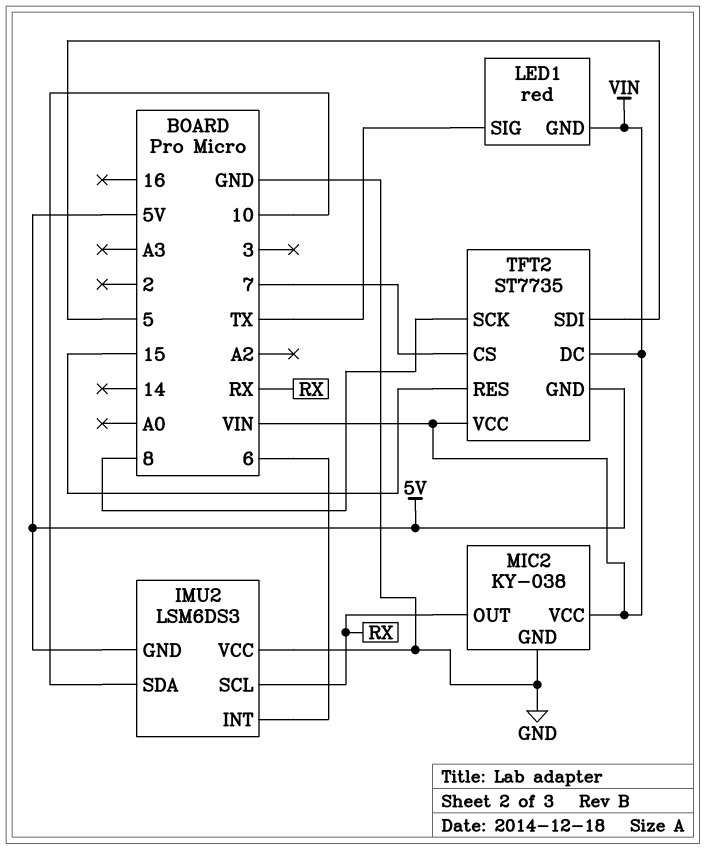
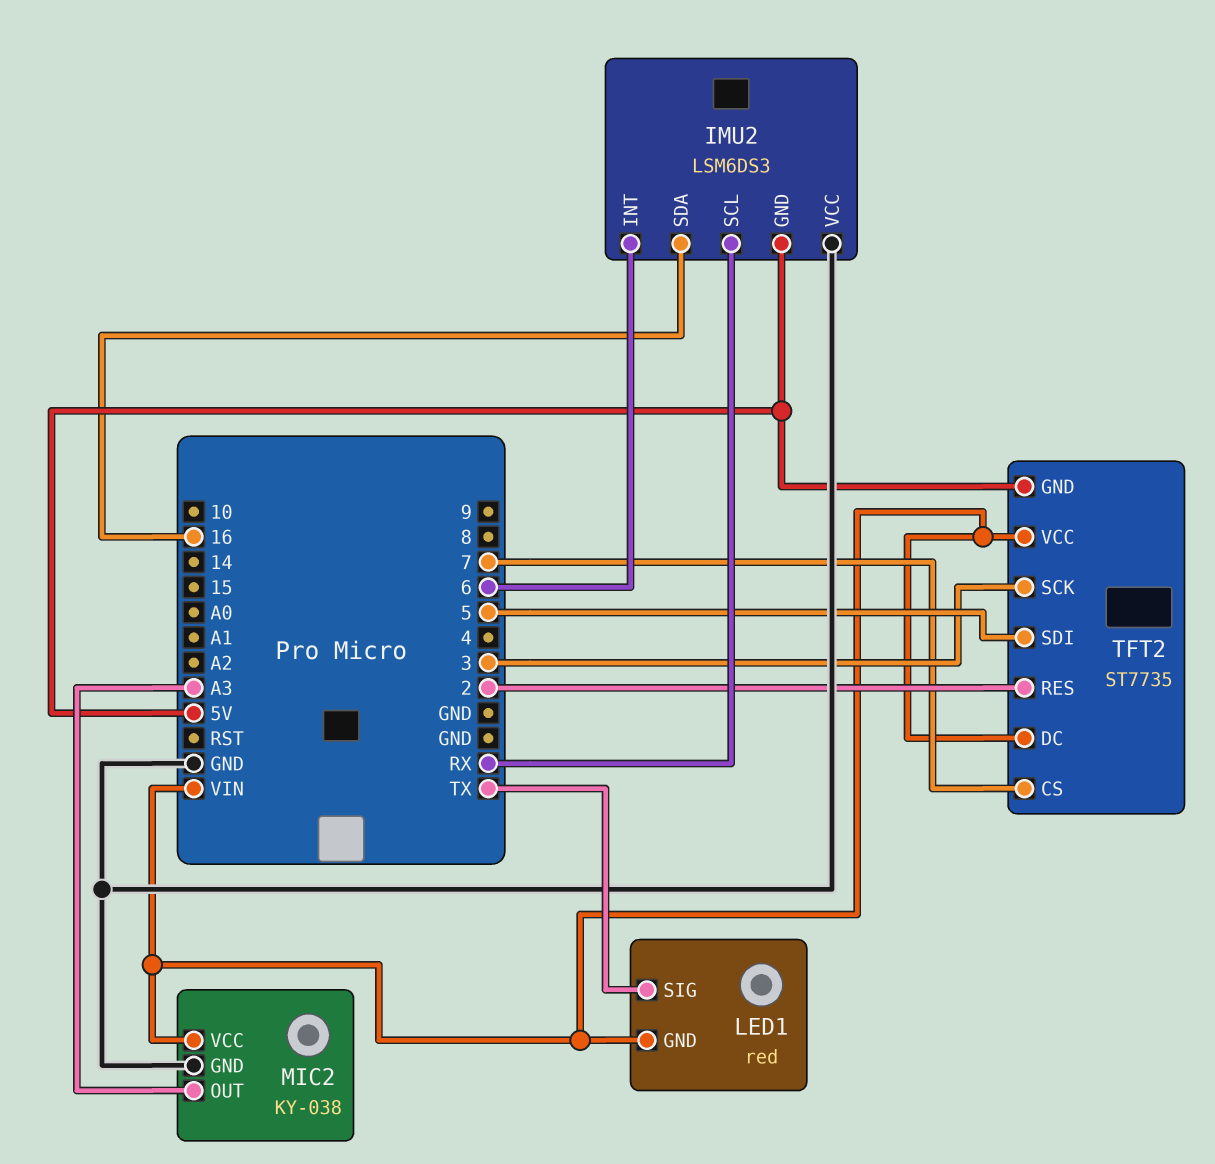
IMU2 pin SDA: 10 -> 16
MIC2 pin OUT: RX -> A3
TFT2 pin RES: 15 -> 2
TFT2 pin SCK: 8 -> 3

